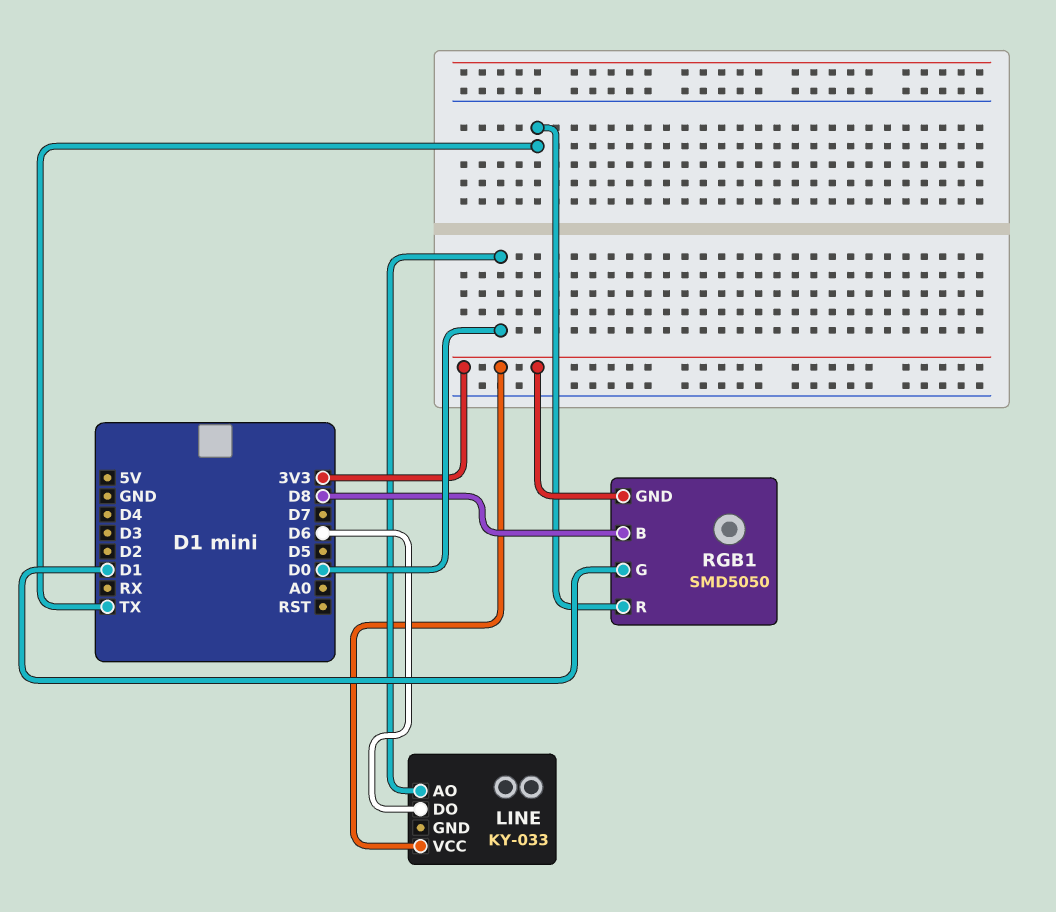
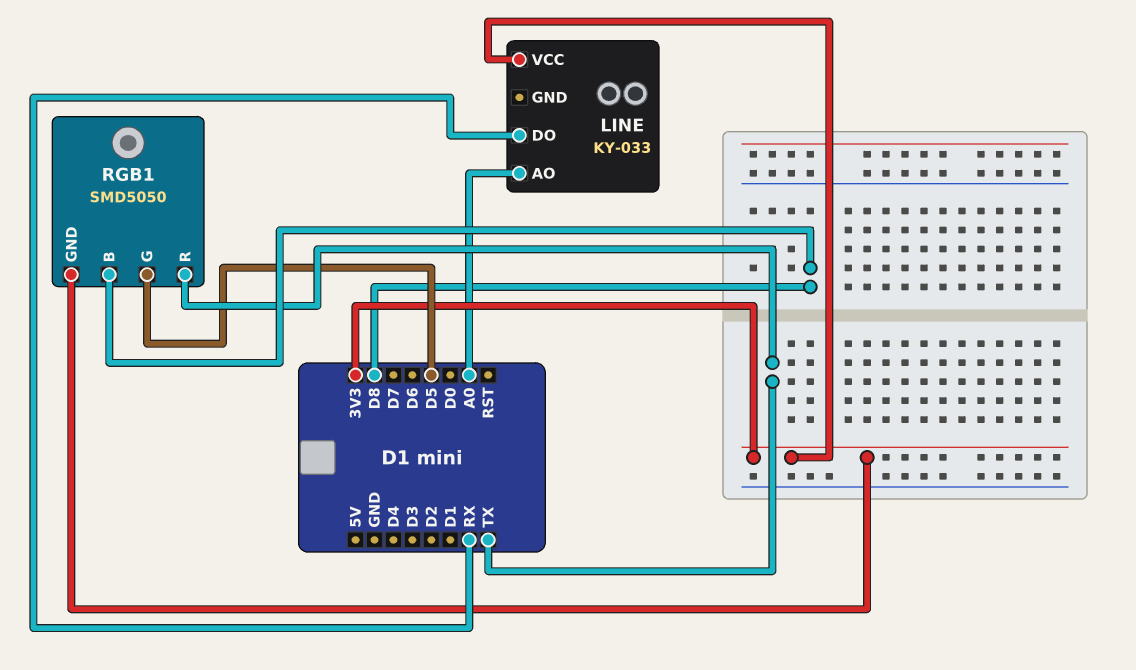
LINE pin AO: D0 -> A0
LINE pin DO: D6 -> RX
RGB1 pin G: D1 -> D5

